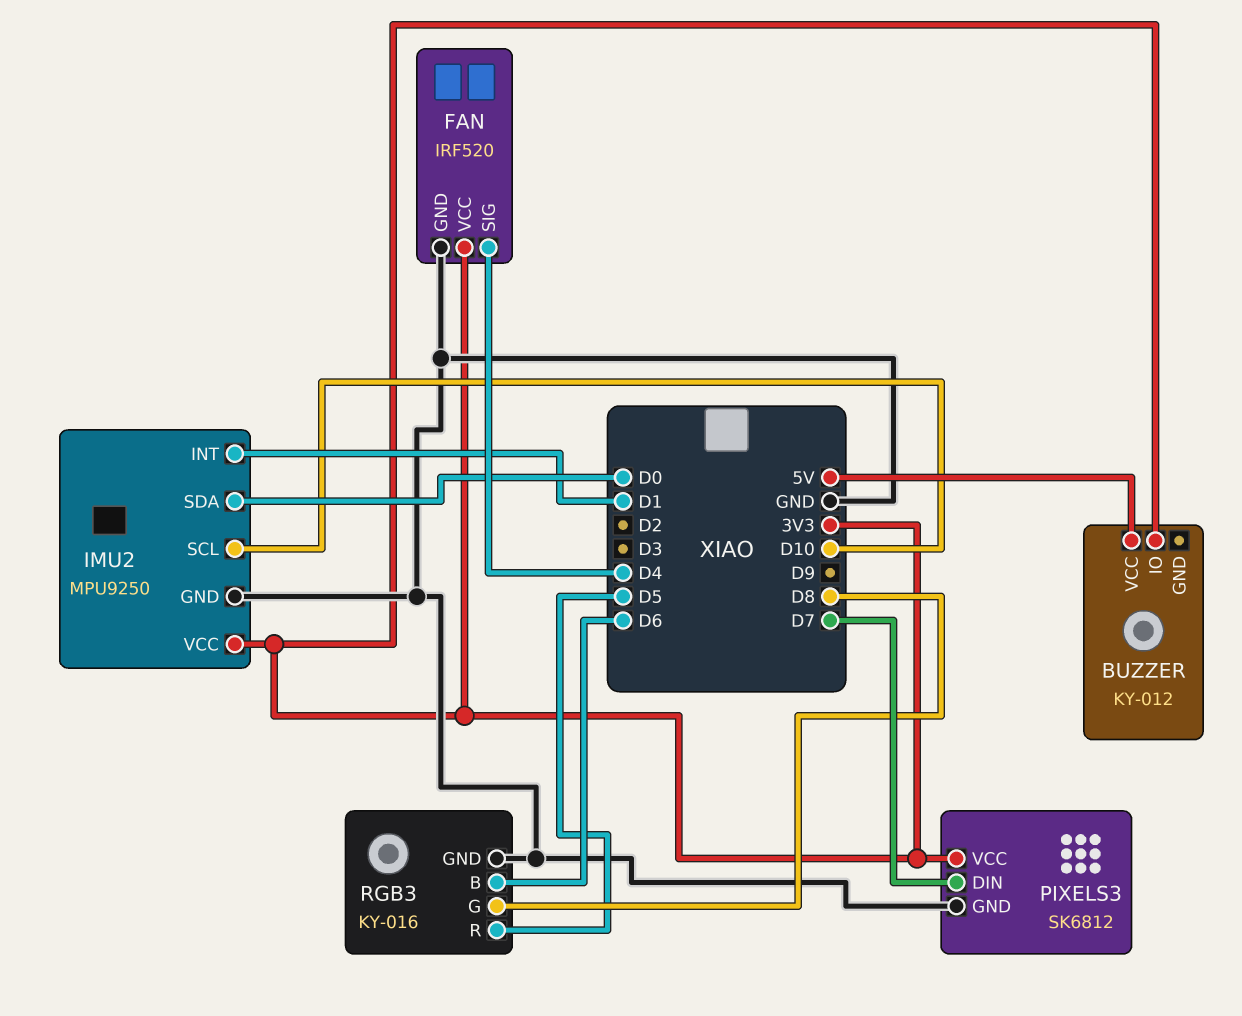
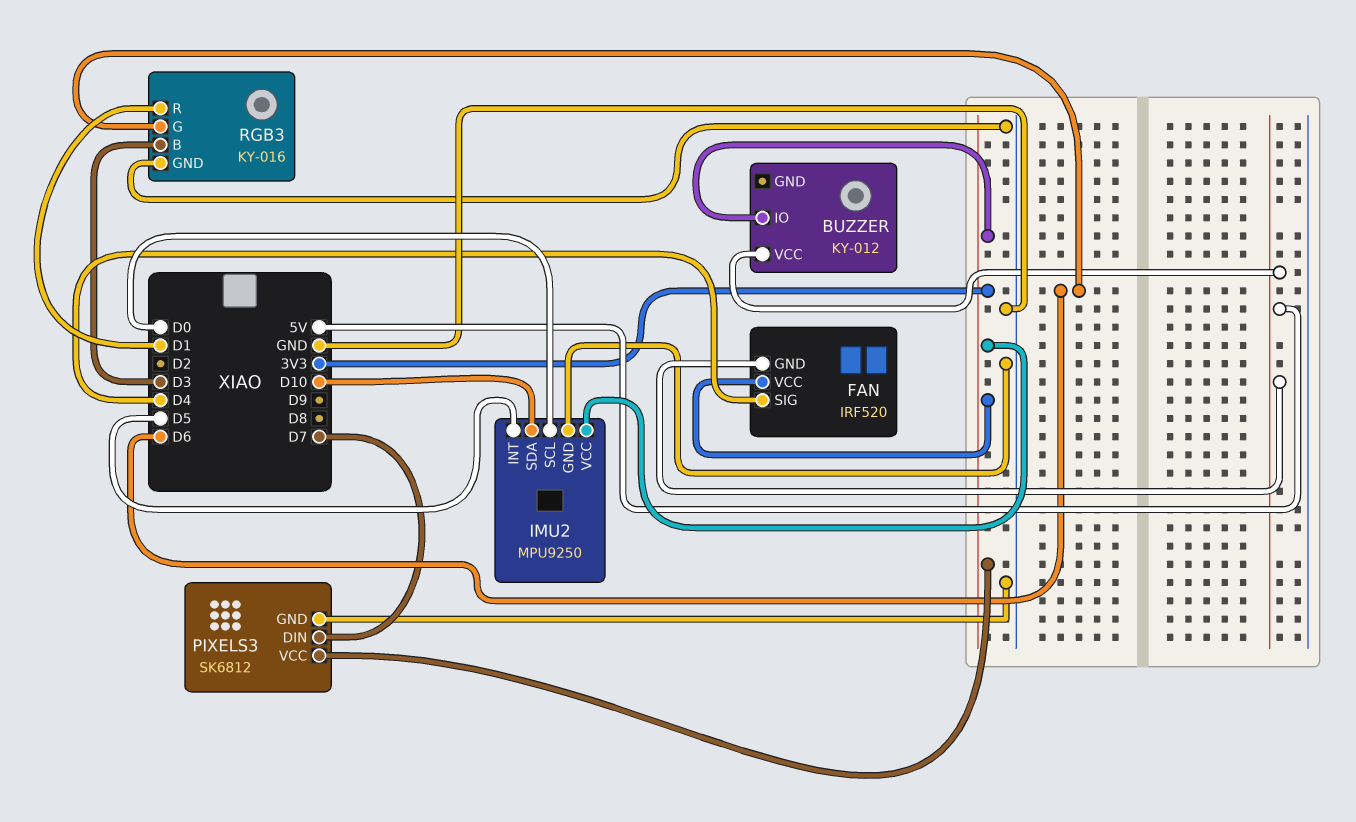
FAN pin GND: GND -> 5V
IMU2 pin INT: D1 -> D5
IMU2 pin SCL: D10 -> D0
IMU2 pin SDA: D0 -> D10
RGB3 pin B: D6 -> D3
RGB3 pin G: D8 -> D6
RGB3 pin R: D5 -> D1

